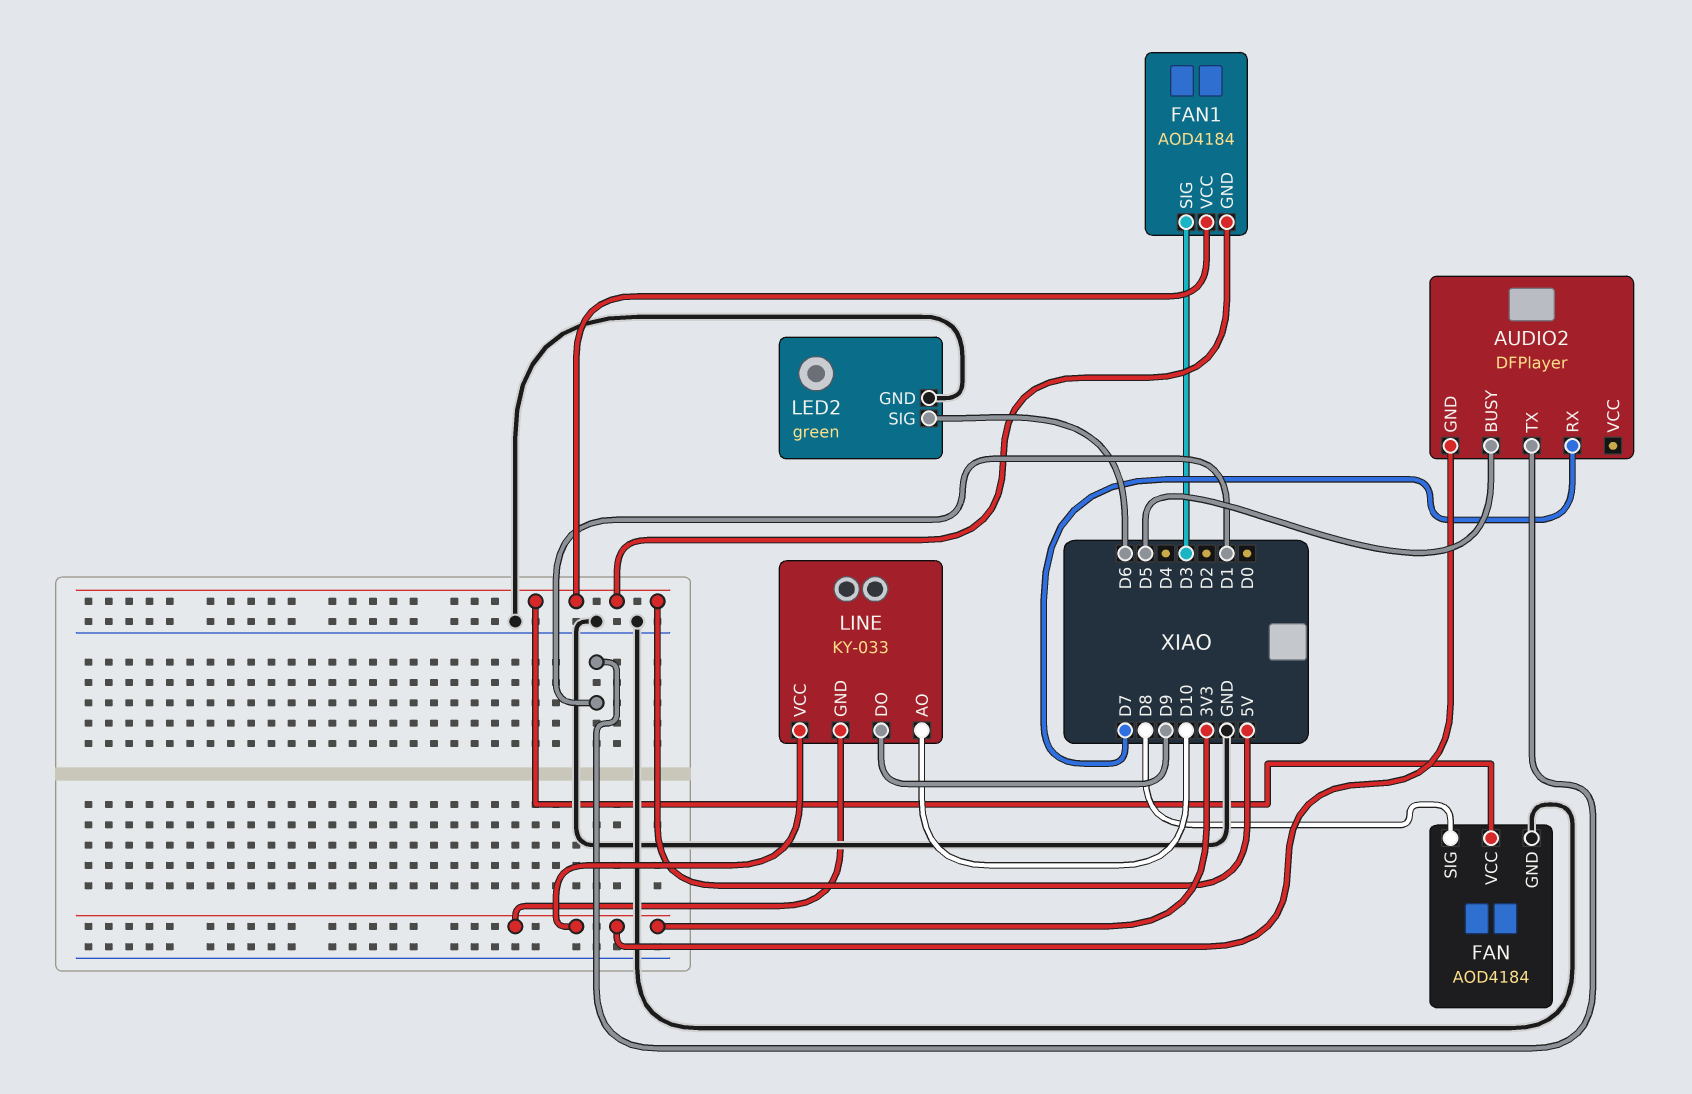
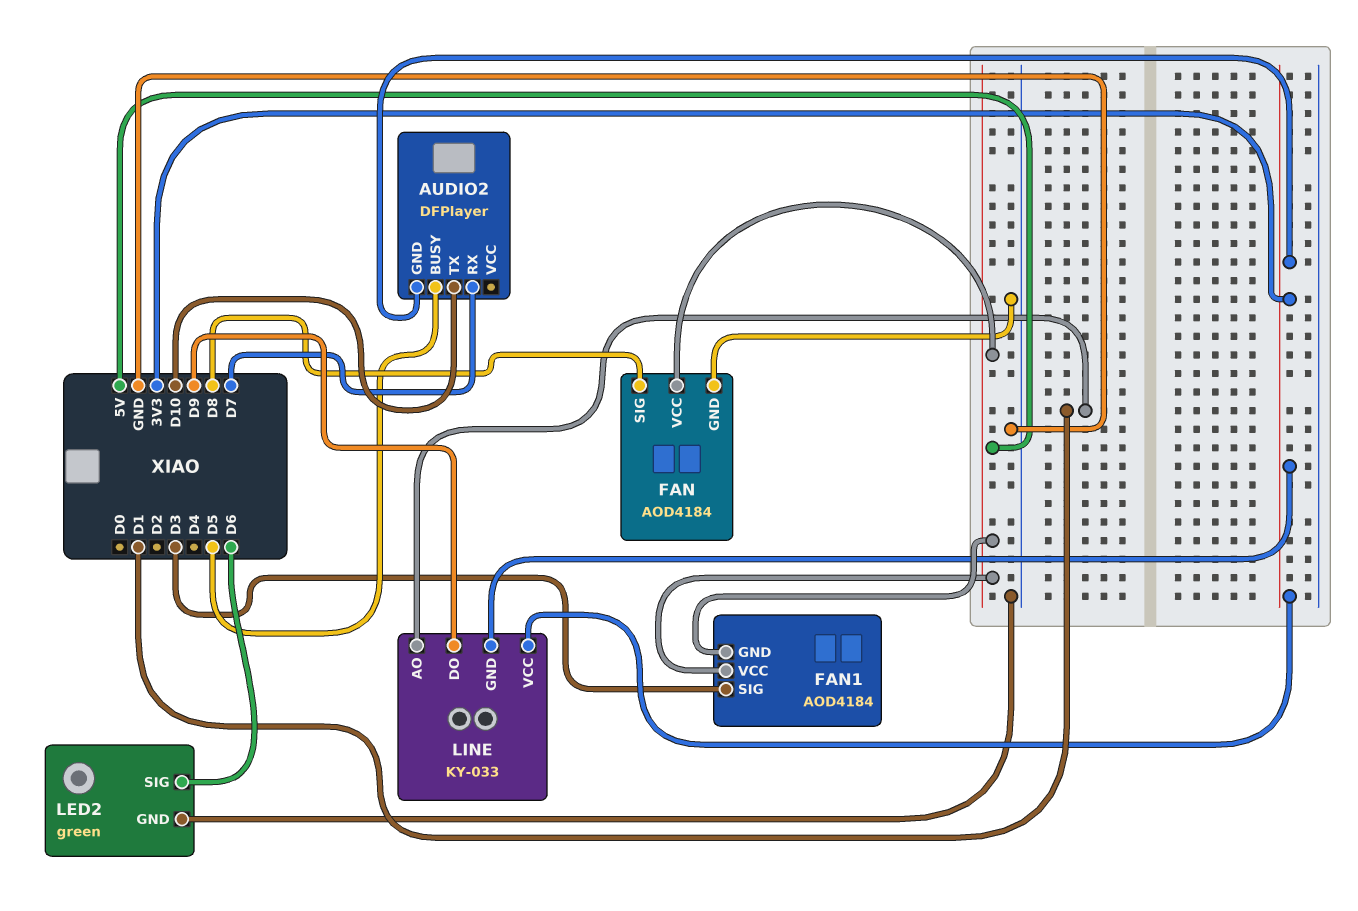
AUDIO2 pin TX: D1 -> D10
LINE pin AO: D10 -> D1

